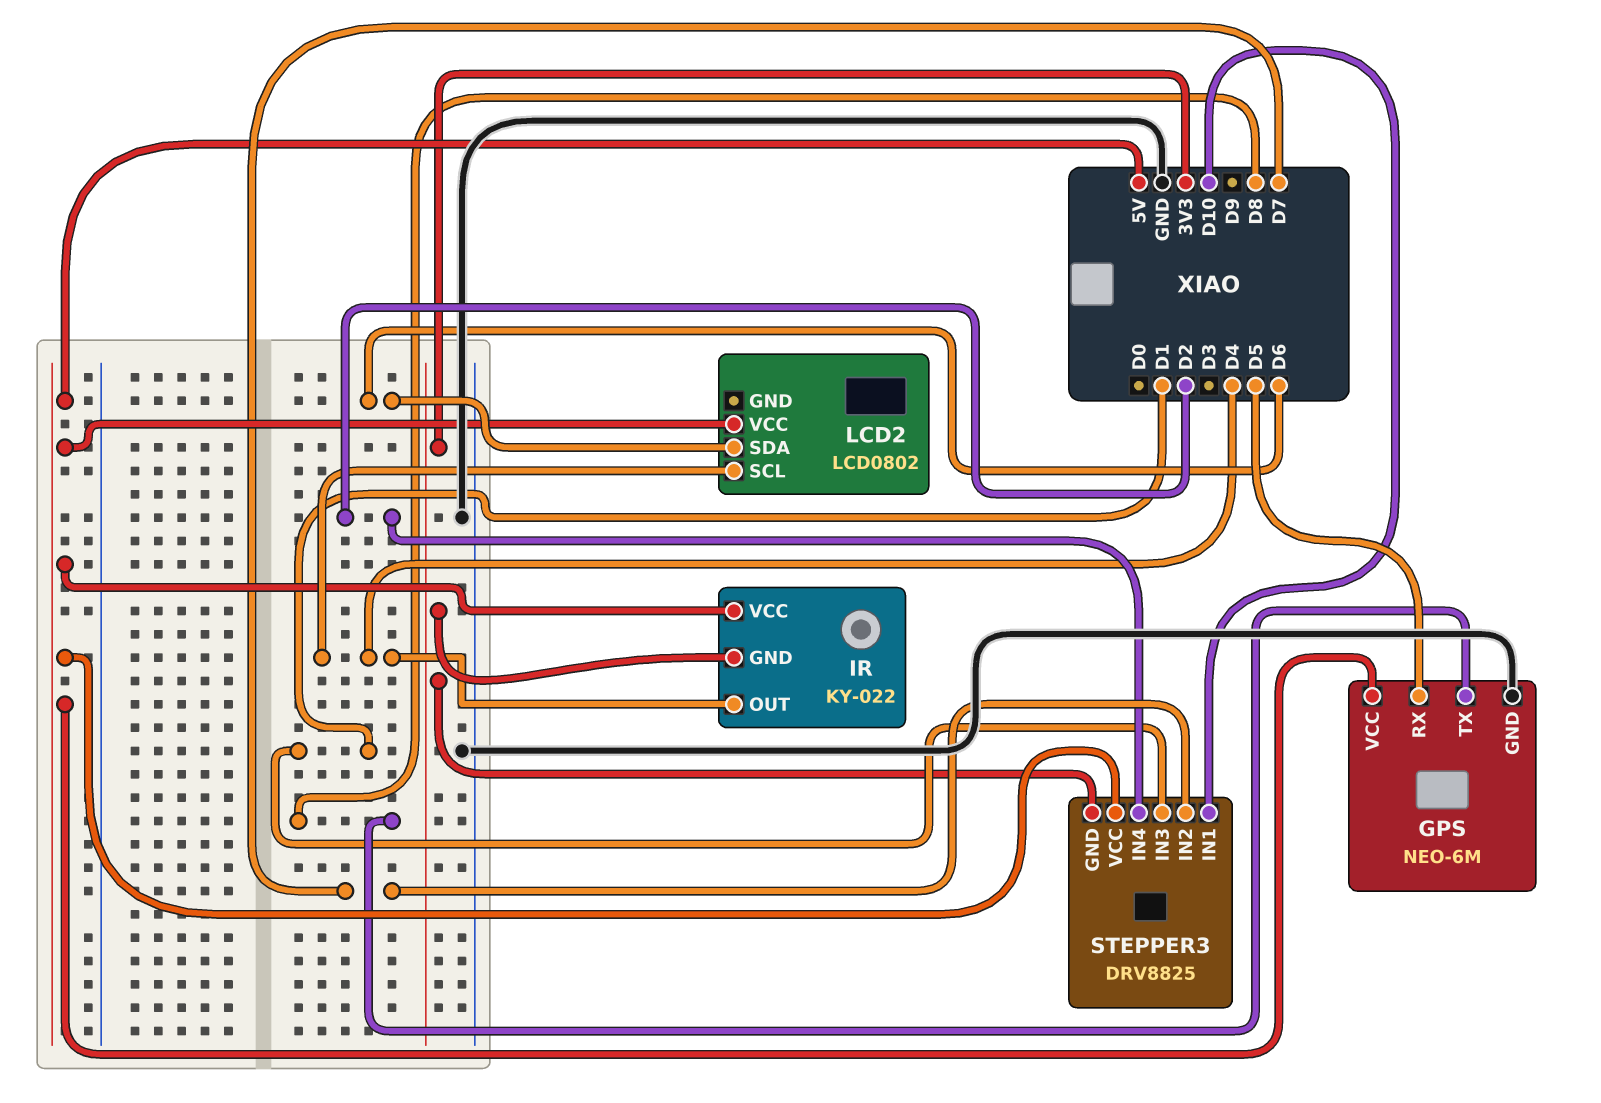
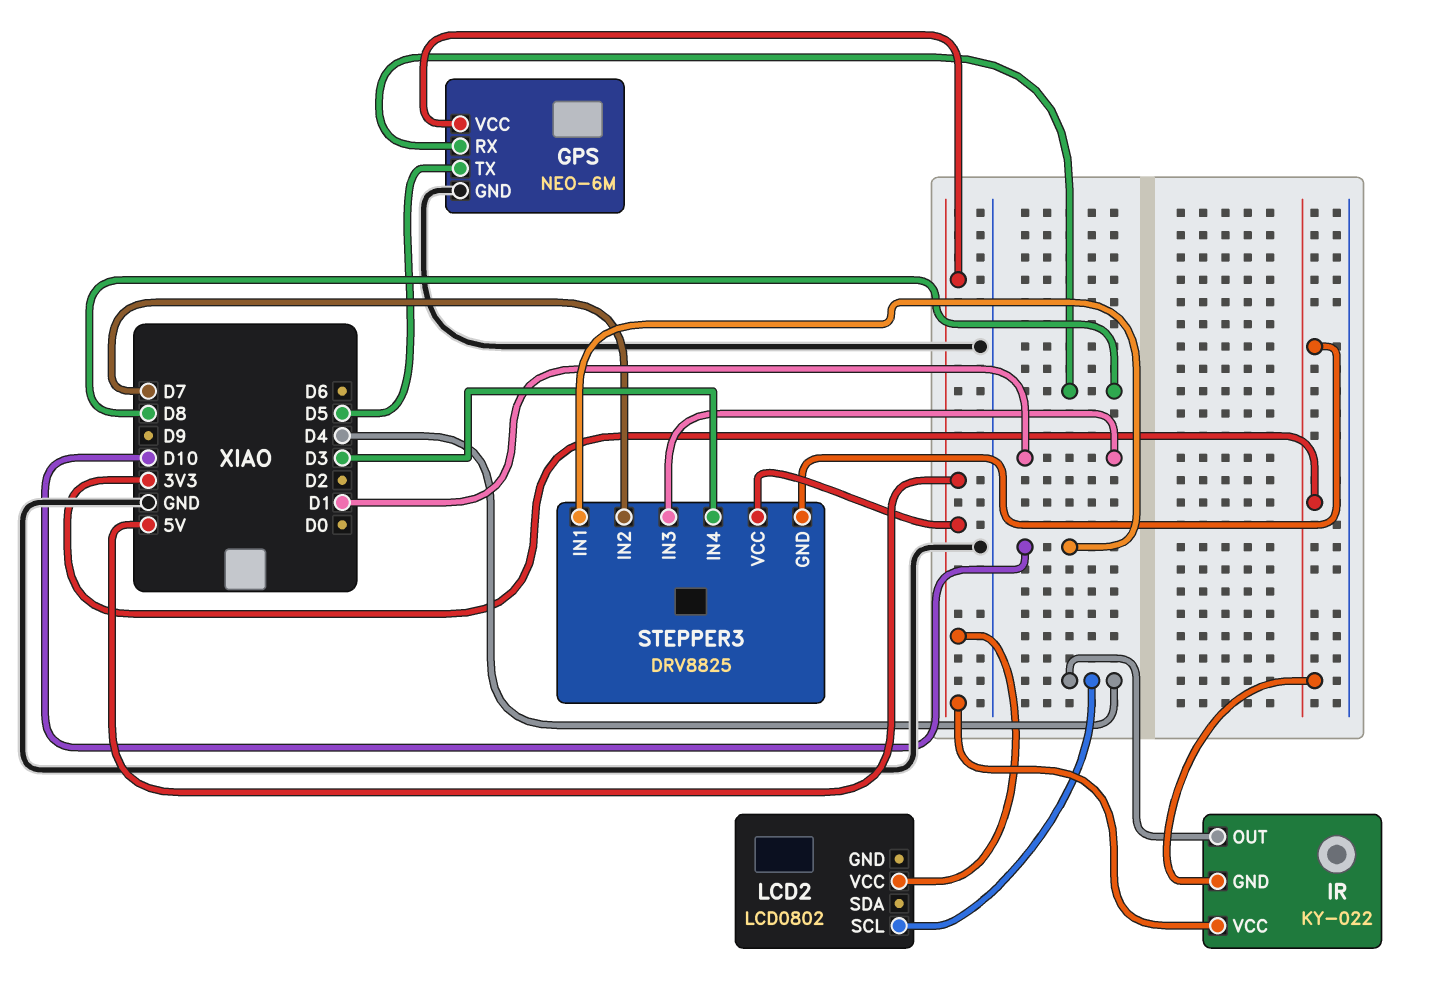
GPS pin RX: D5 -> D8
GPS pin TX: D8 -> D5
LCD2 pin SDA: D6 -> none
STEPPER3 pin IN4: D2 -> D3

